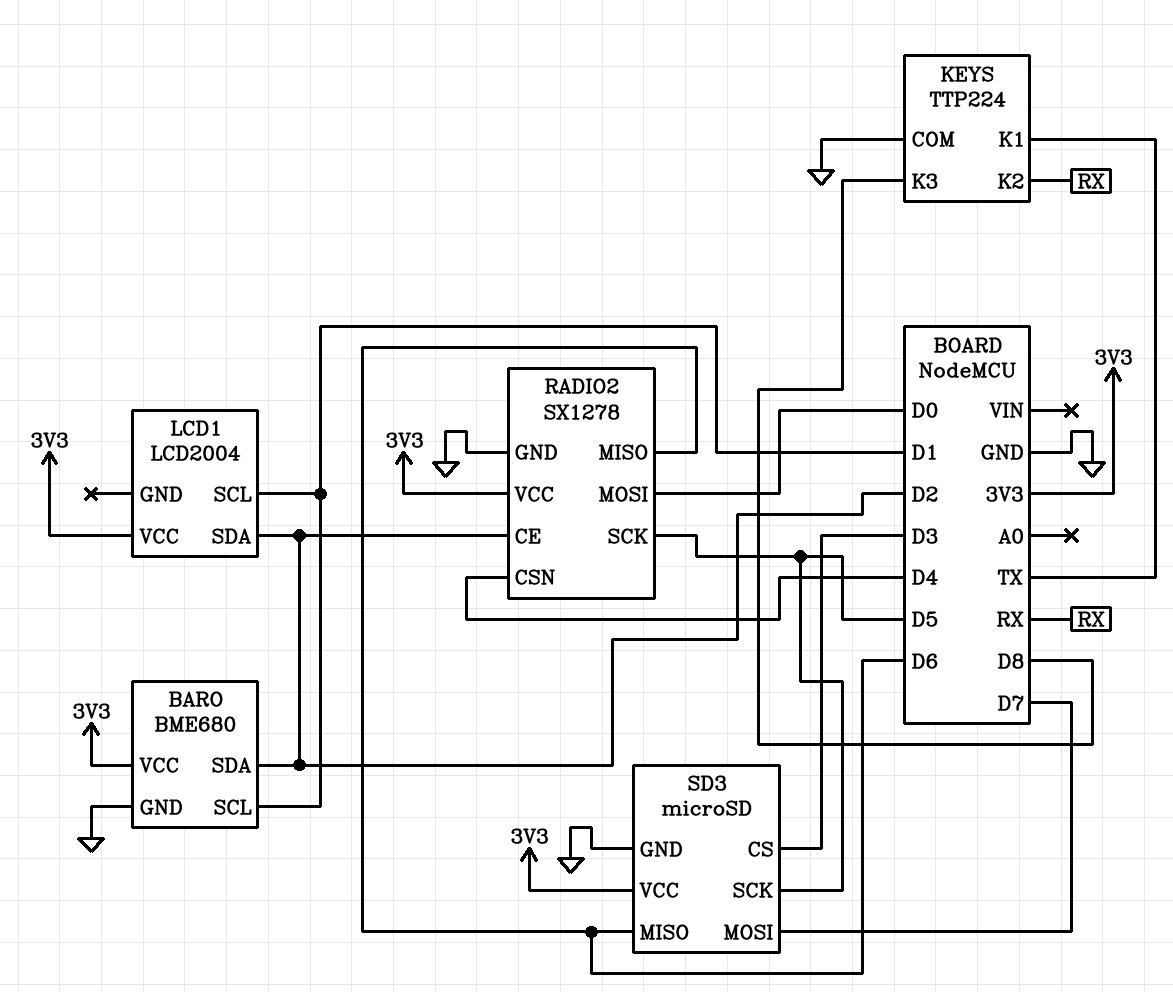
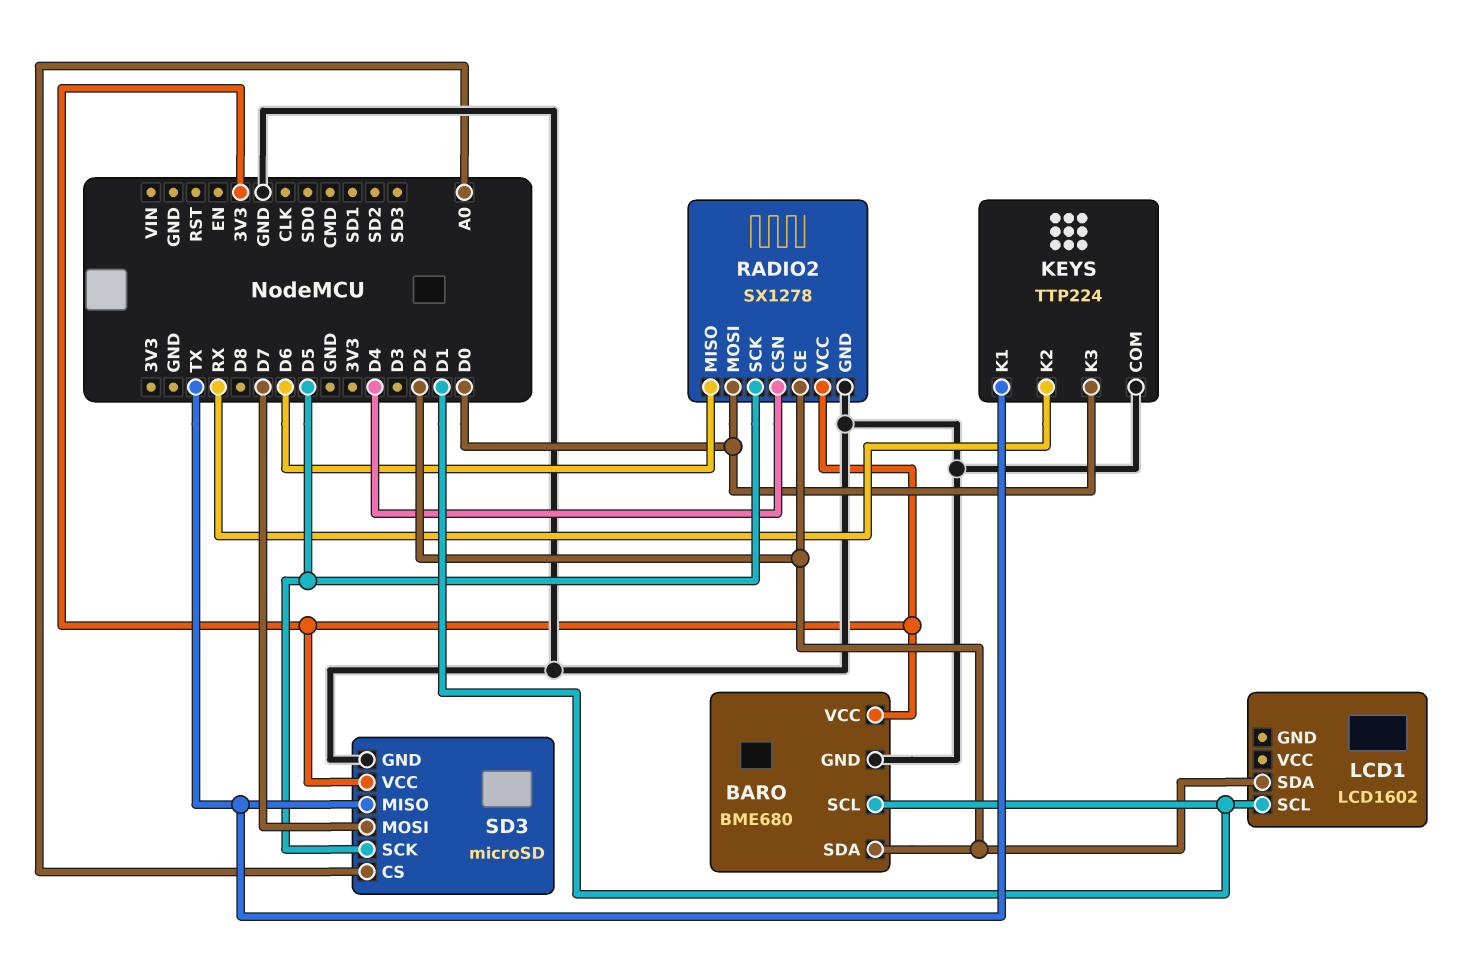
KEYS pin K3: D8 -> D0
LCD1: LCD2004 -> LCD1602
LCD1 pin VCC: 3V3 -> none
SD3 pin CS: D3 -> A0
SD3 pin MISO: D6 -> TX

